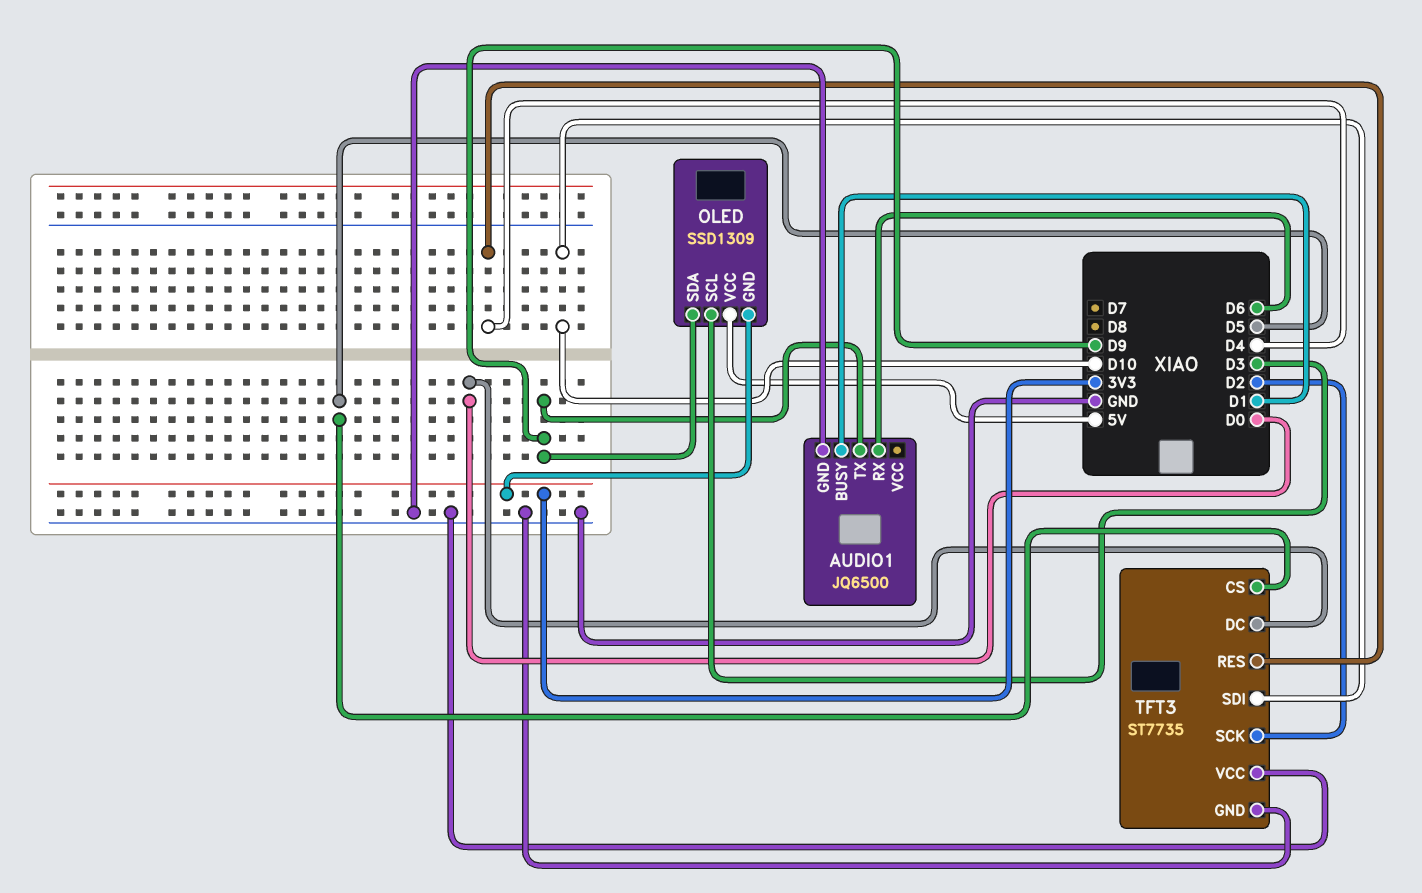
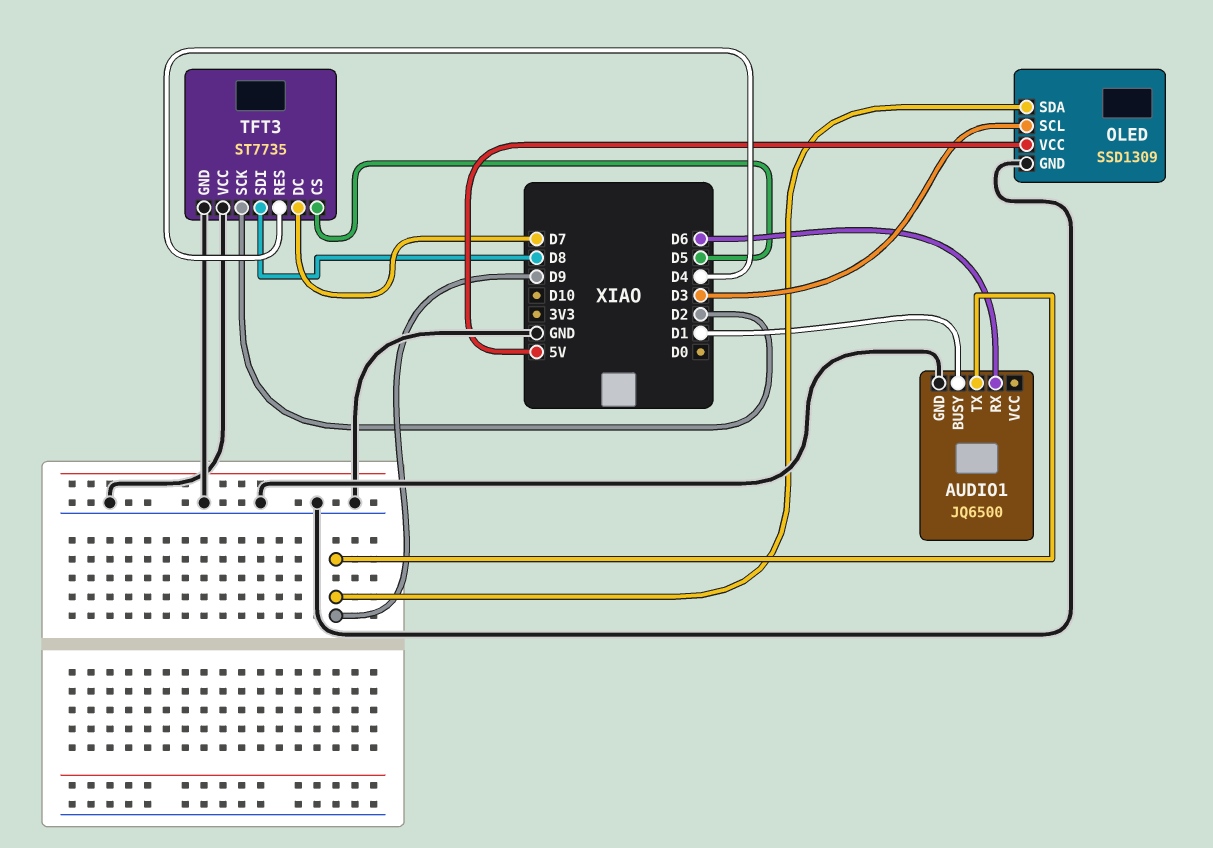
OLED pin GND: 3V3 -> GND
TFT3 pin DC: D0 -> D7
TFT3 pin SDI: D10 -> D8

